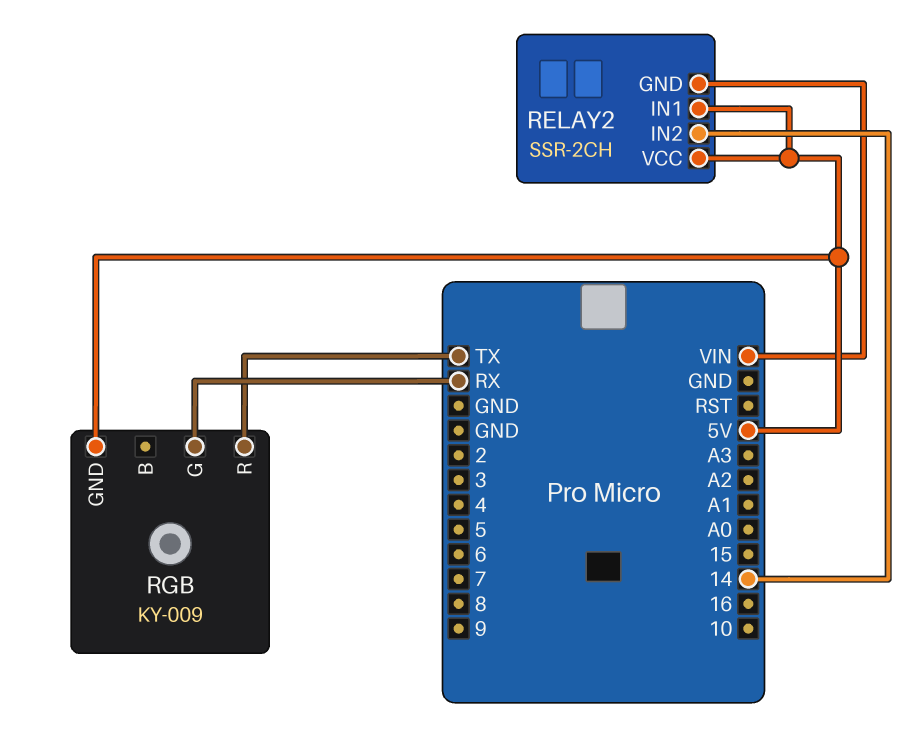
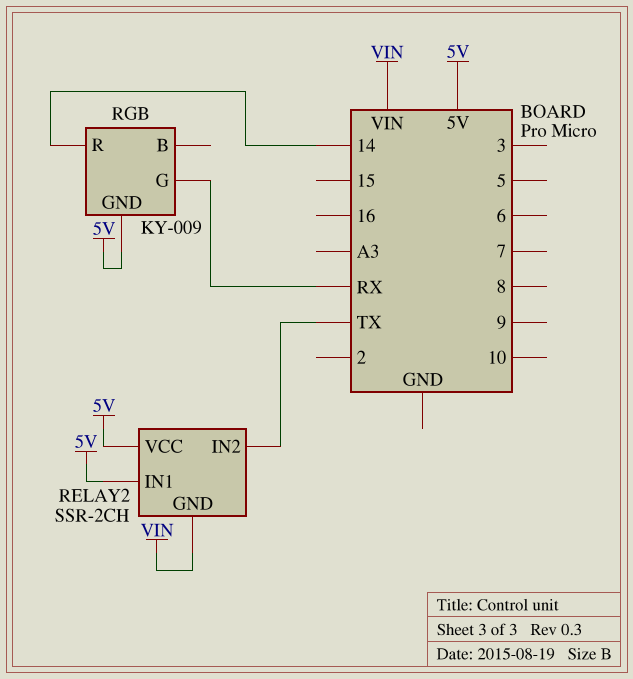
RELAY2 pin IN2: 14 -> TX
RGB pin R: TX -> 14

